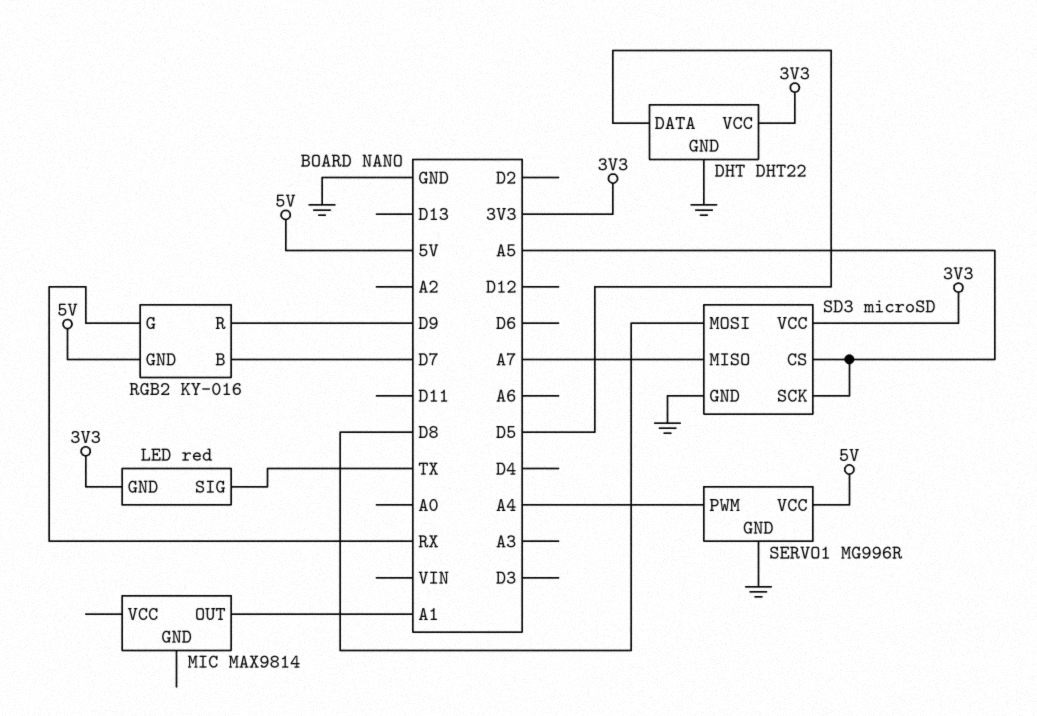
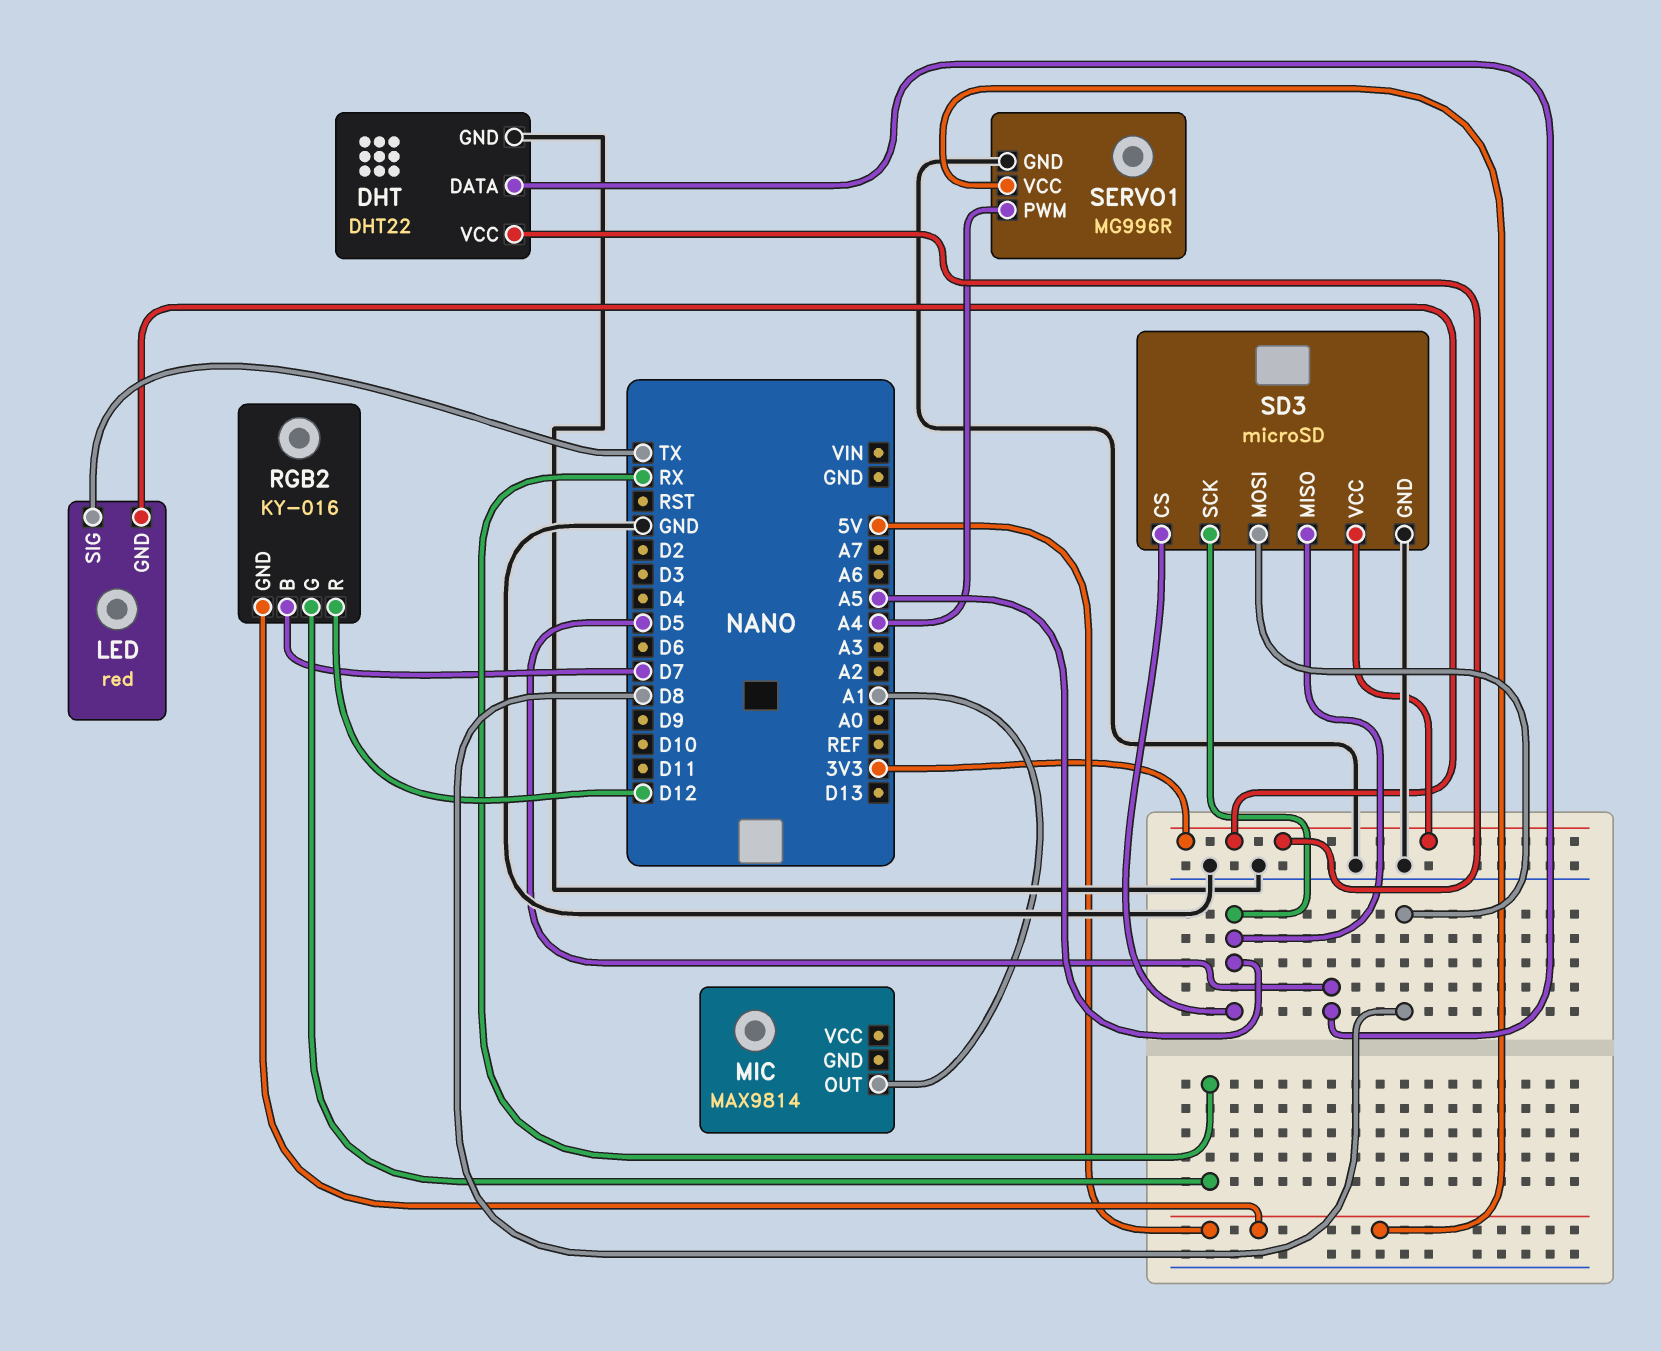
RGB2 pin R: D9 -> D12
SD3 pin MISO: A7 -> A5

